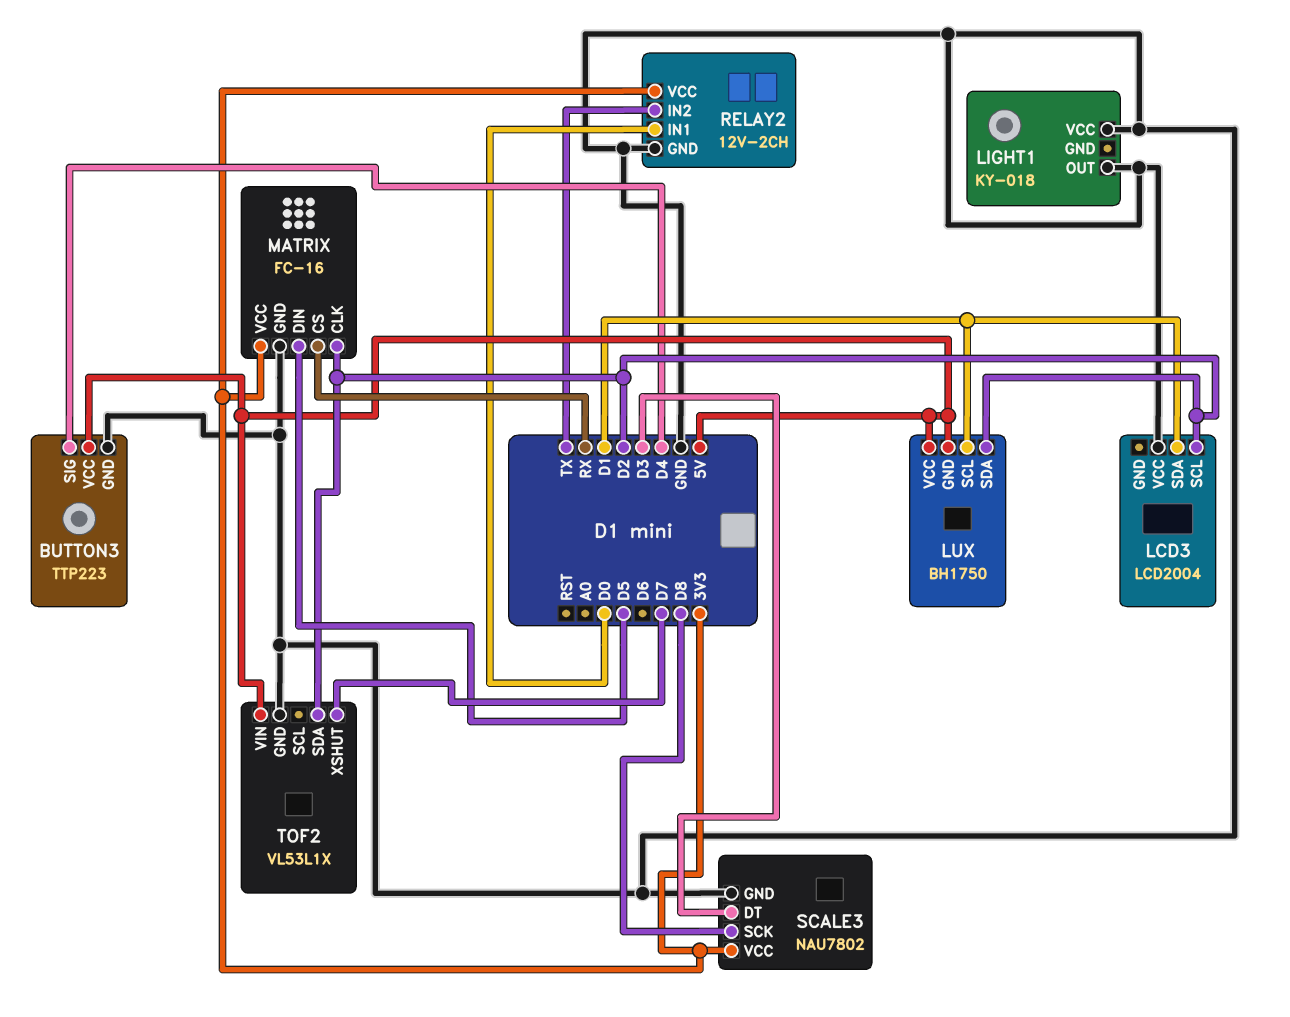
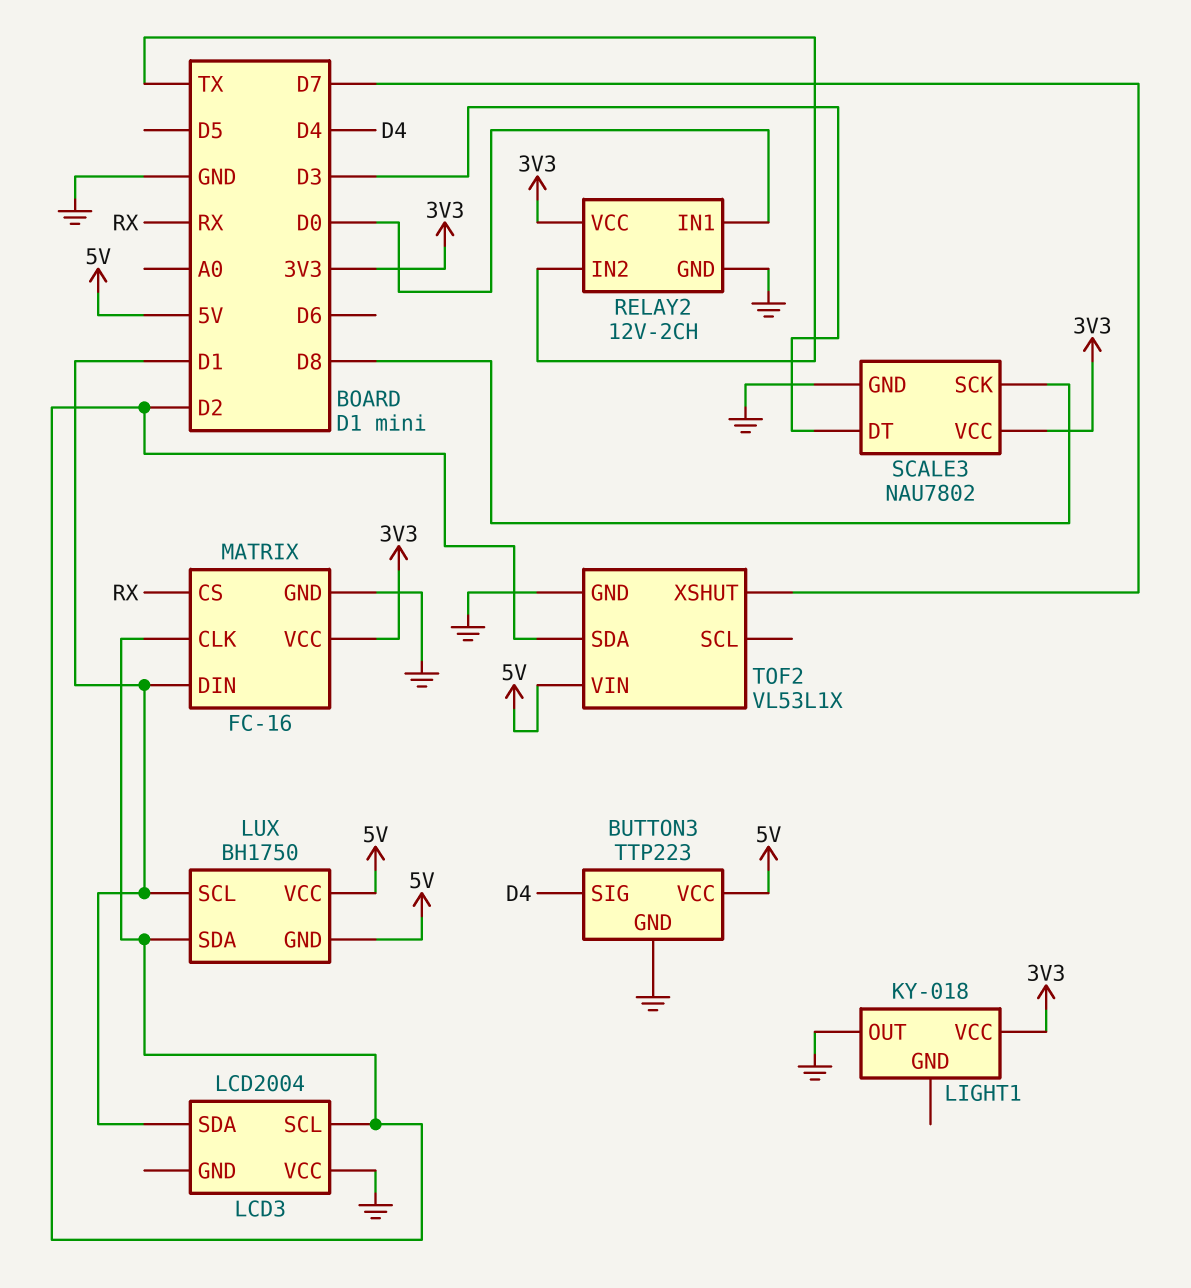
LIGHT1 pin VCC: GND -> 3V3
MATRIX pin DIN: D5 -> D1

